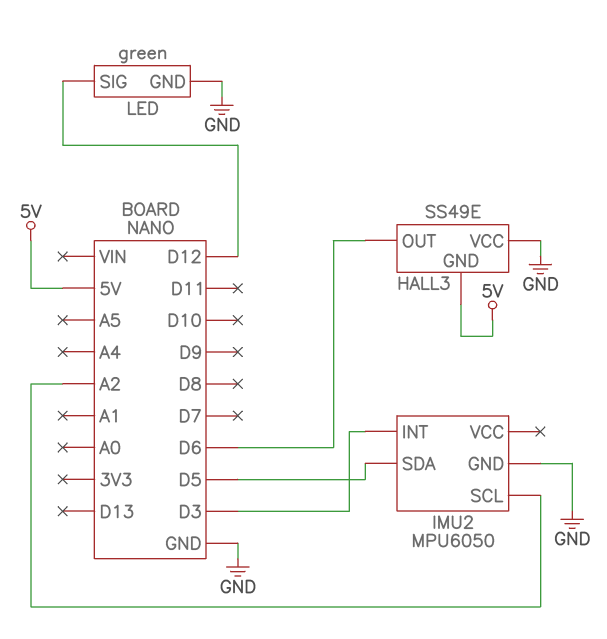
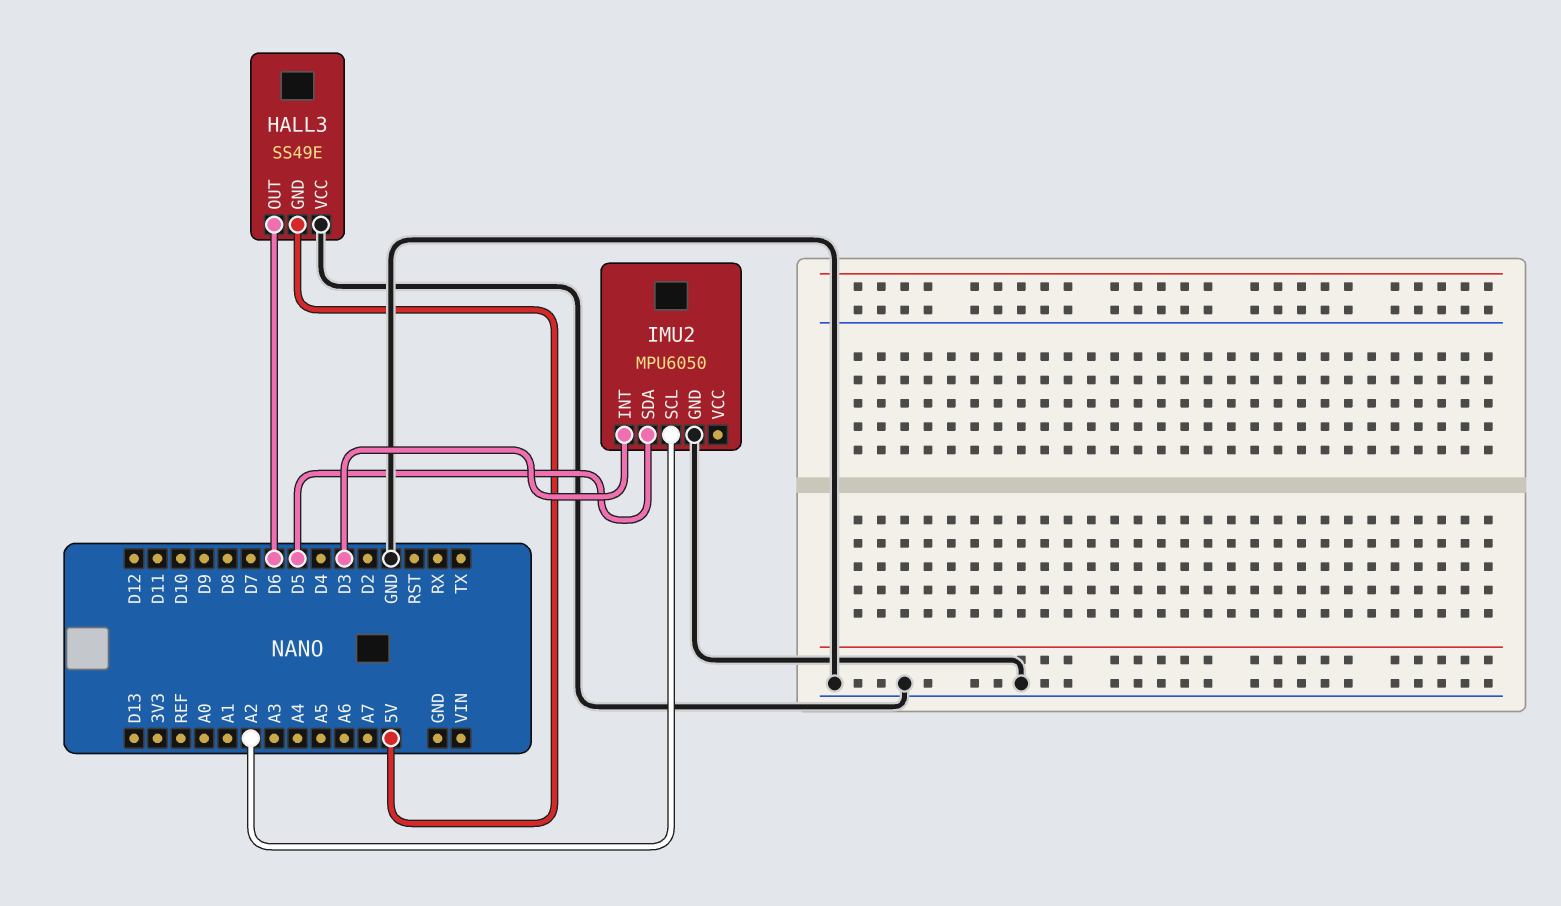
LED: green -> none
LED pin GND: GND -> none
LED pin SIG: D12 -> none

